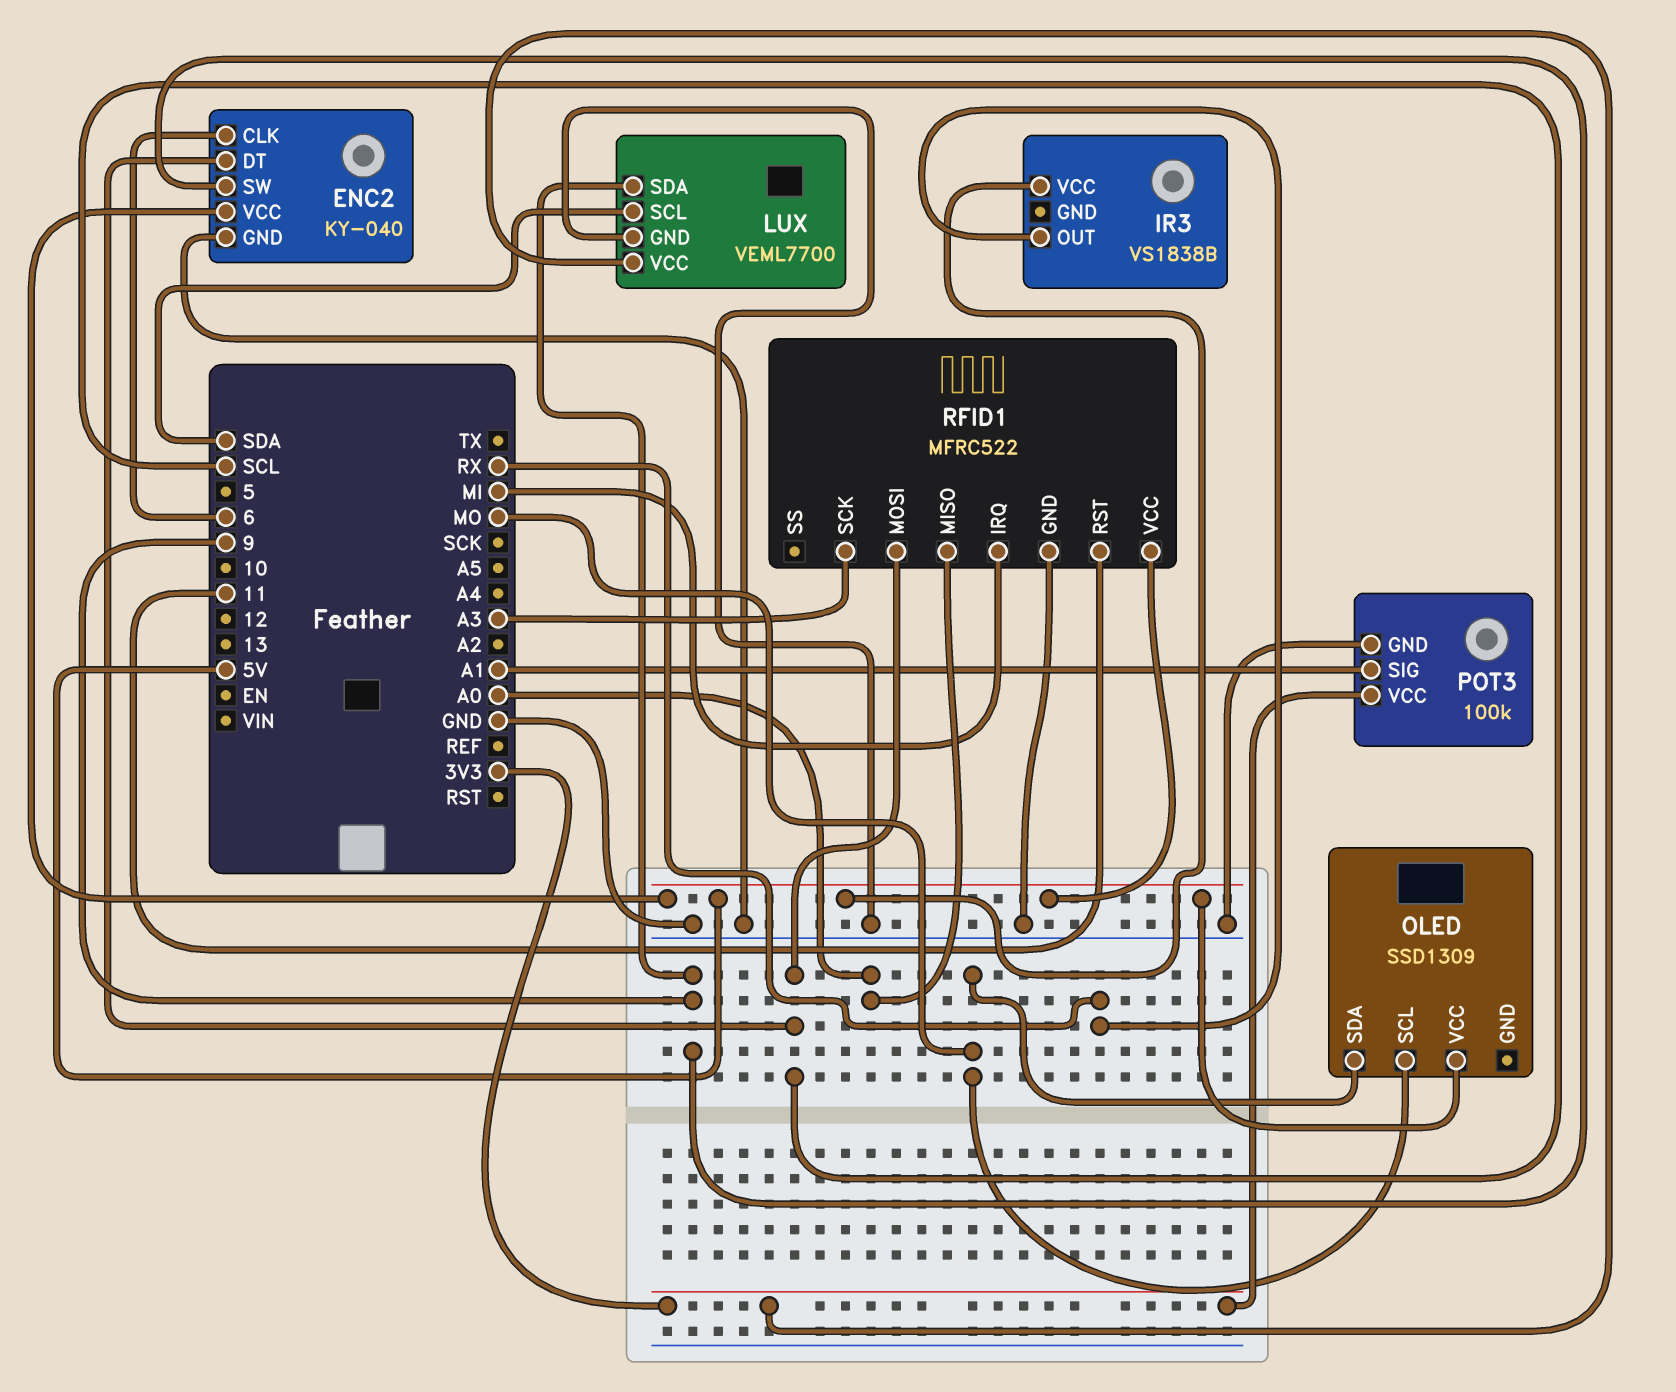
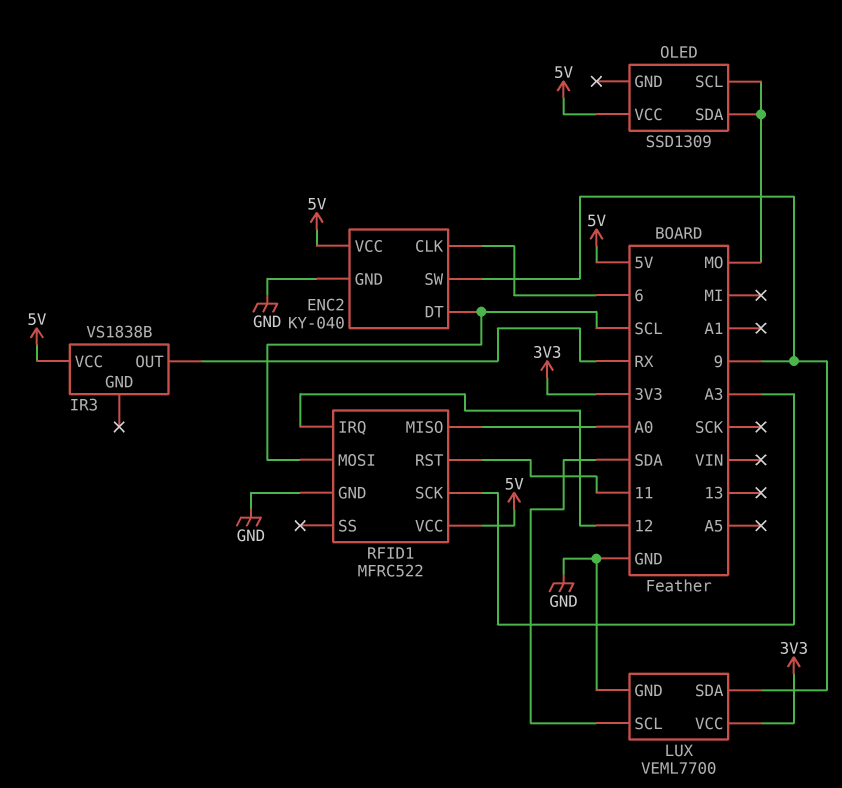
POT3: 100k -> none
POT3 pin GND: GND -> none
POT3 pin SIG: A1 -> none
POT3 pin VCC: 3V3 -> none
RFID1 pin IRQ: MI -> 12

